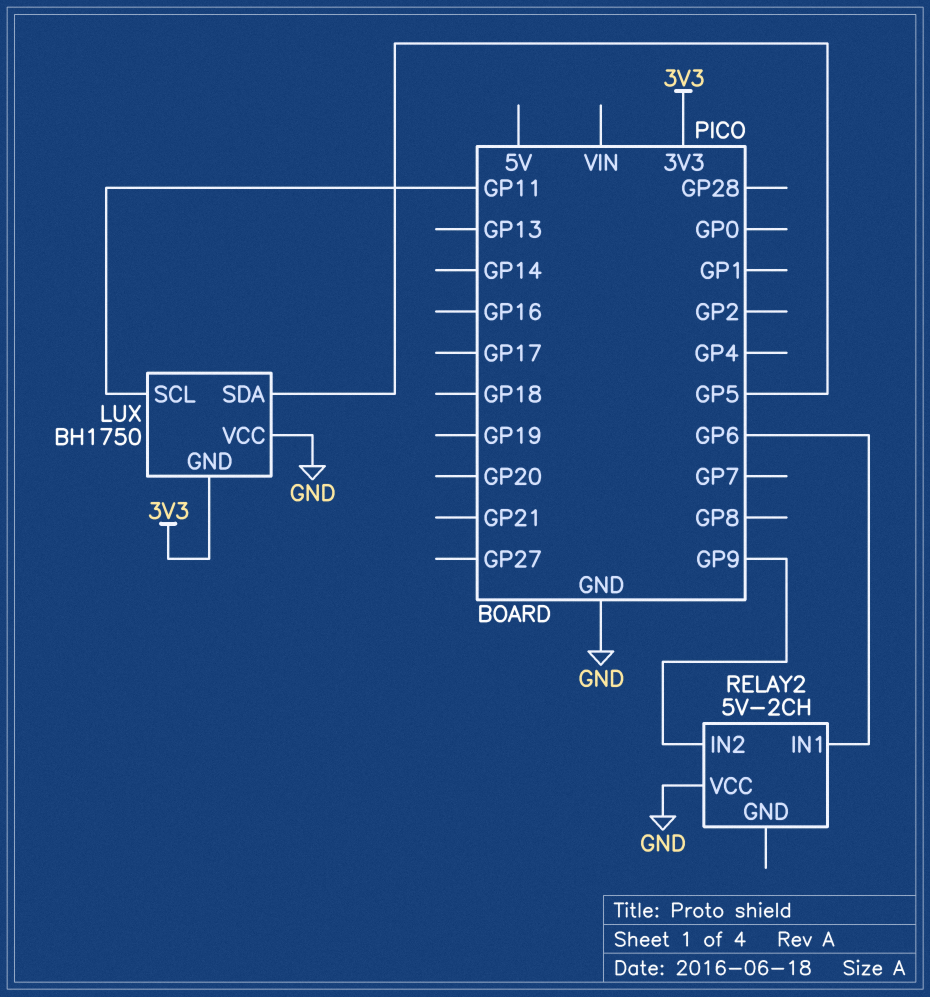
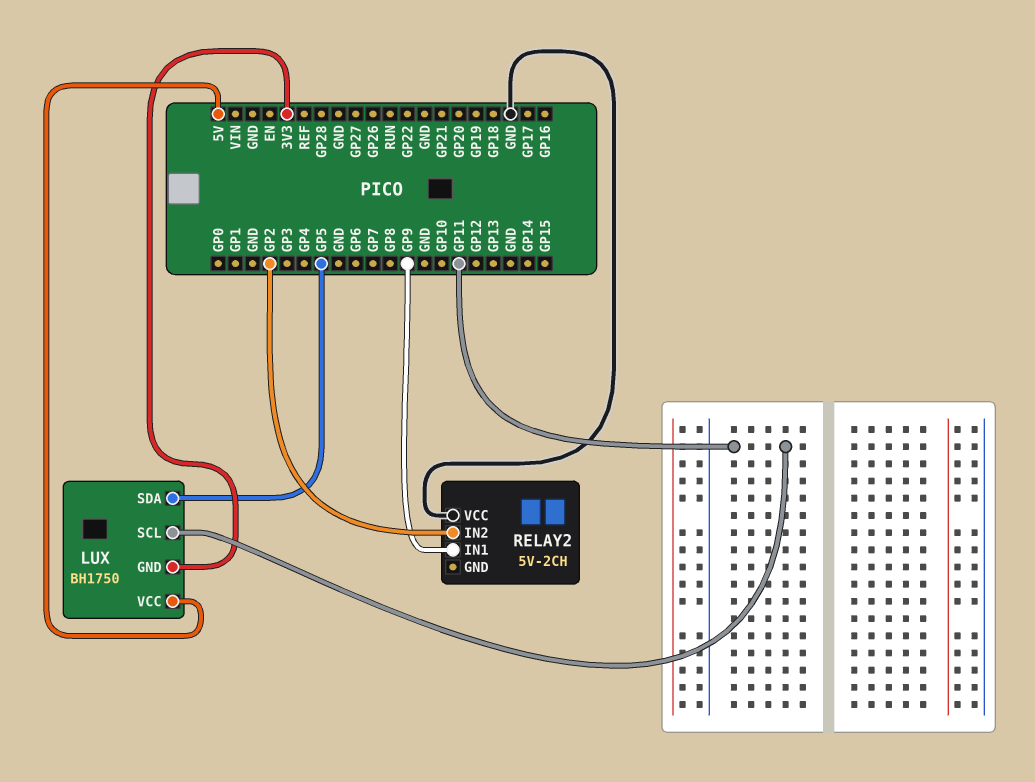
LUX pin VCC: GND -> 5V
RELAY2 pin IN1: GP6 -> GP9
RELAY2 pin IN2: GP9 -> GP2

